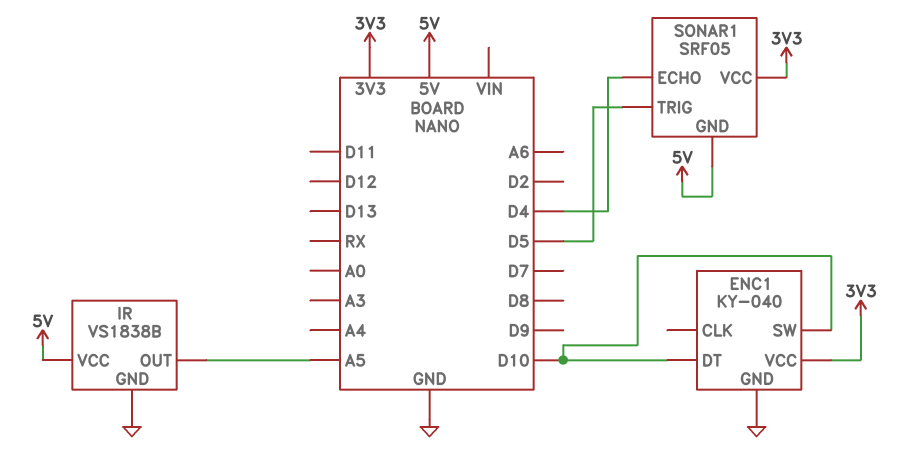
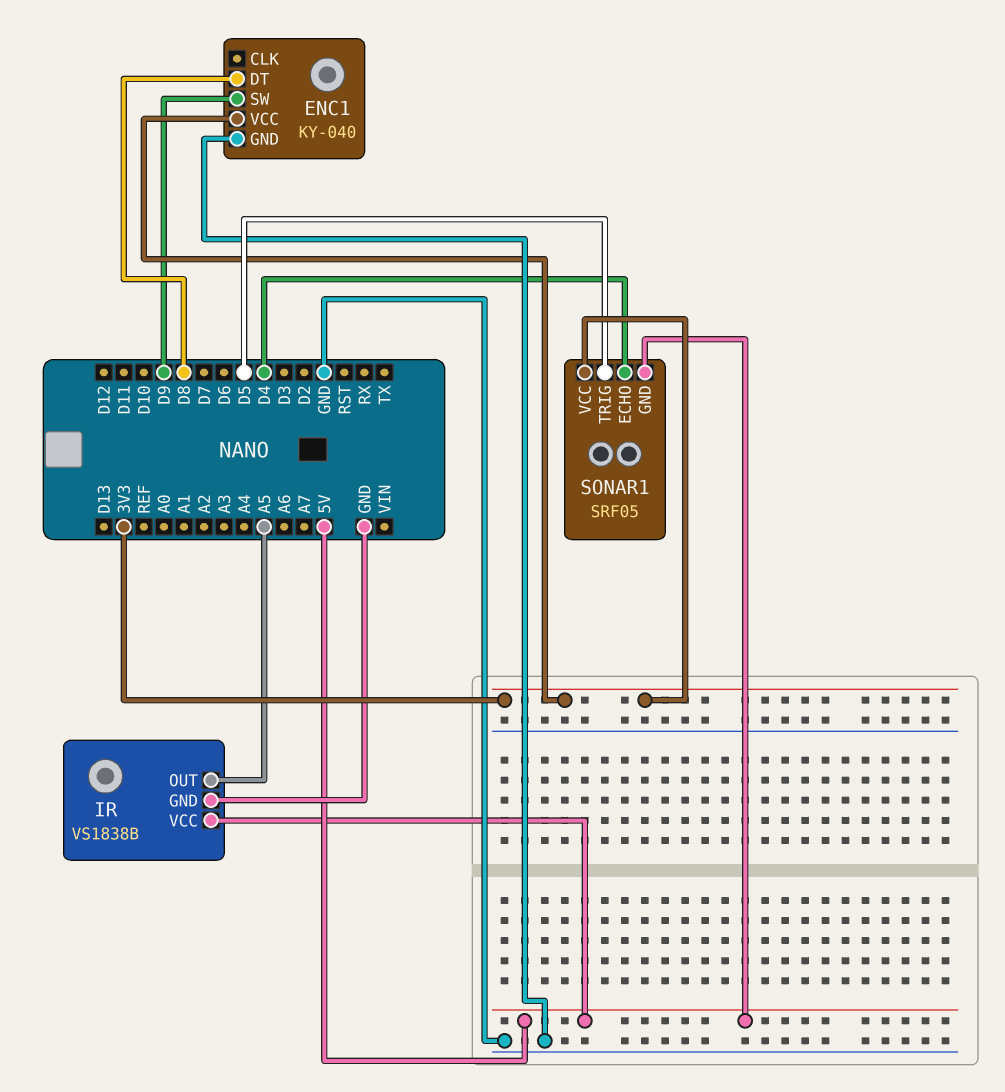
ENC1 pin DT: D10 -> D8
ENC1 pin SW: D10 -> D9

